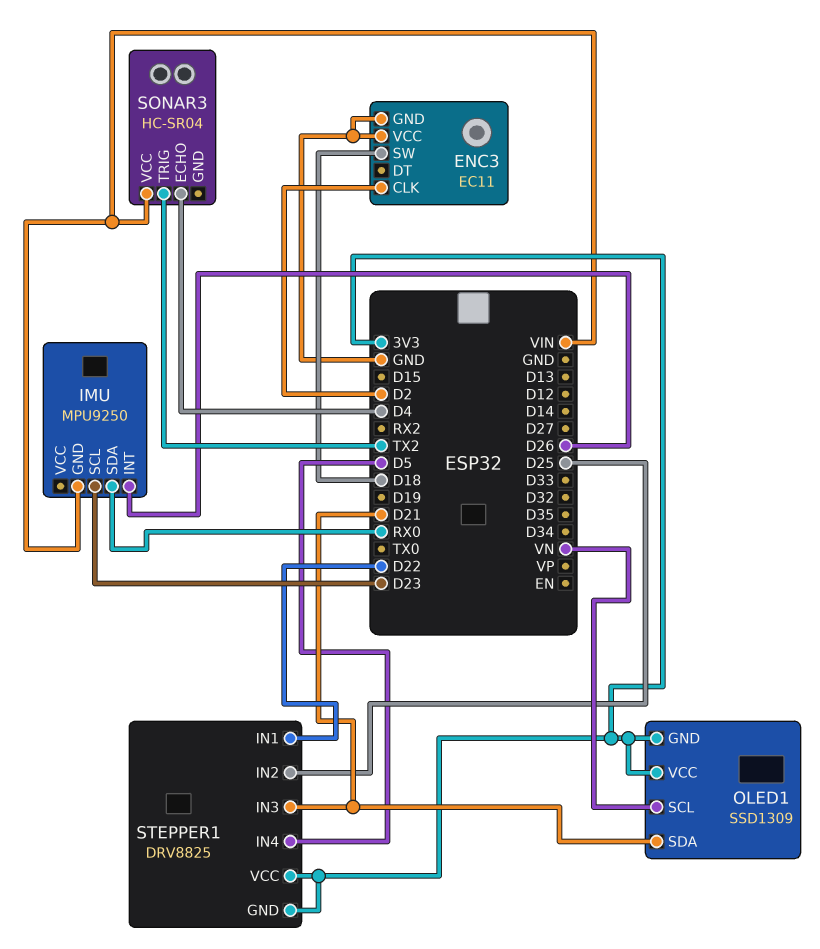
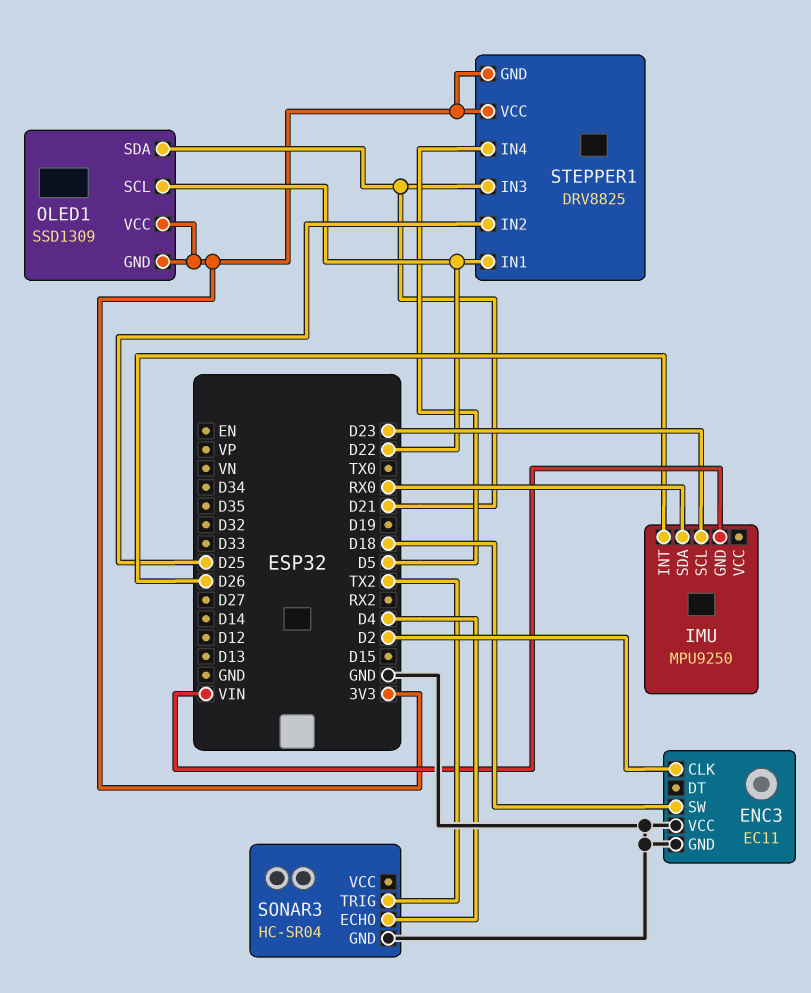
OLED1 pin SCL: VN -> D22
SONAR3 pin GND: none -> GND
SONAR3 pin VCC: VIN -> none

